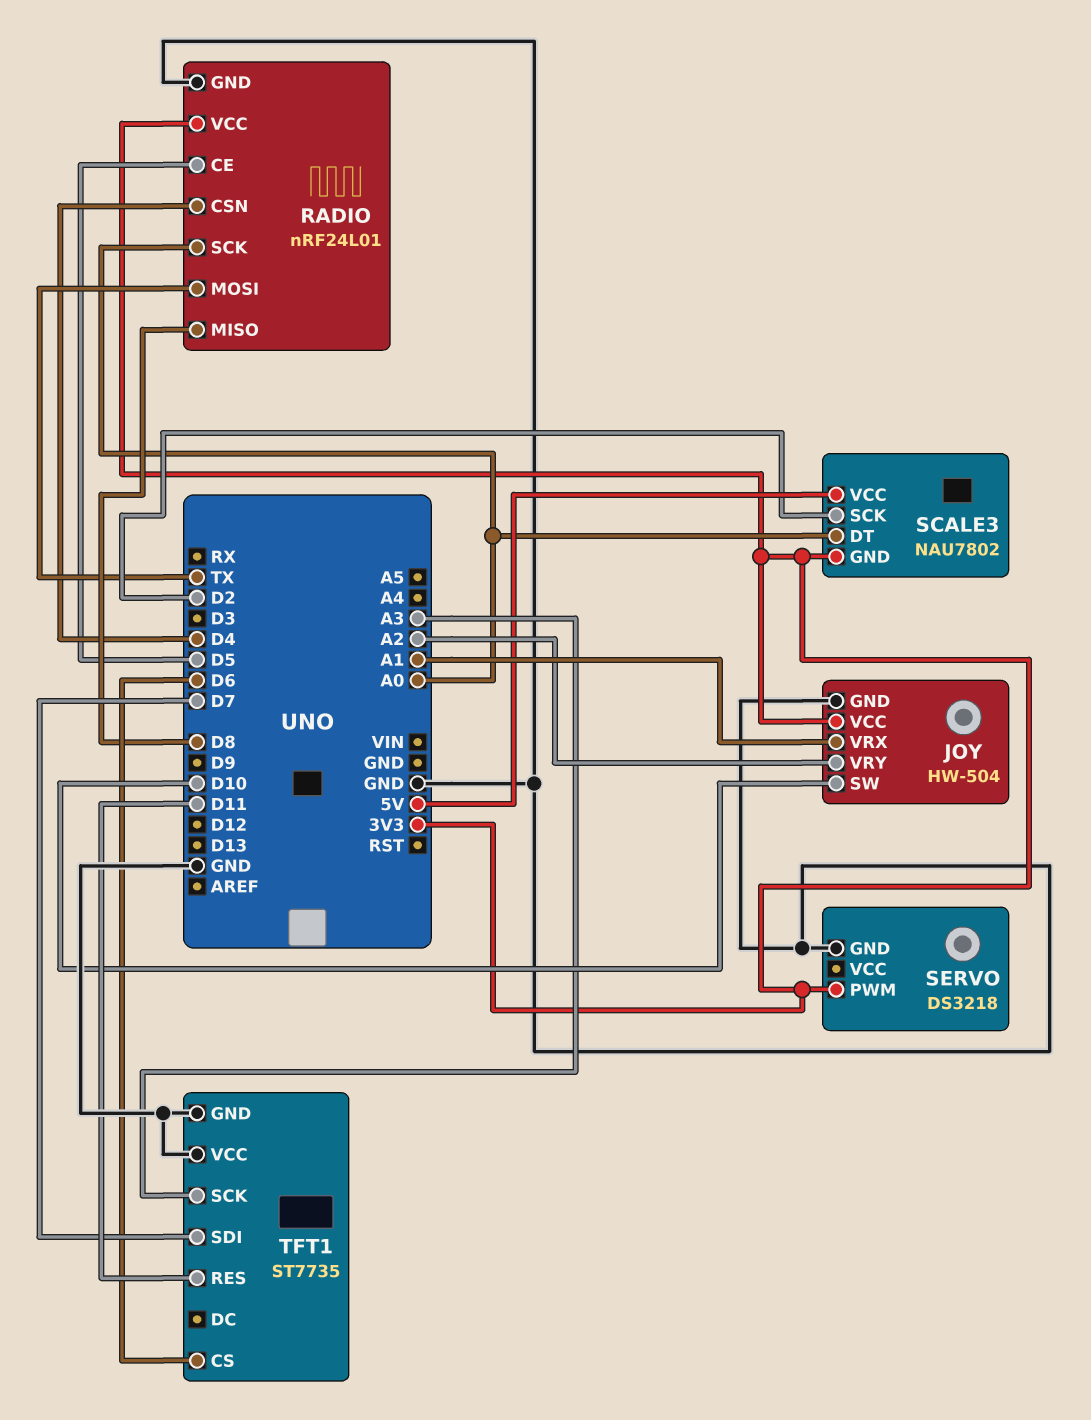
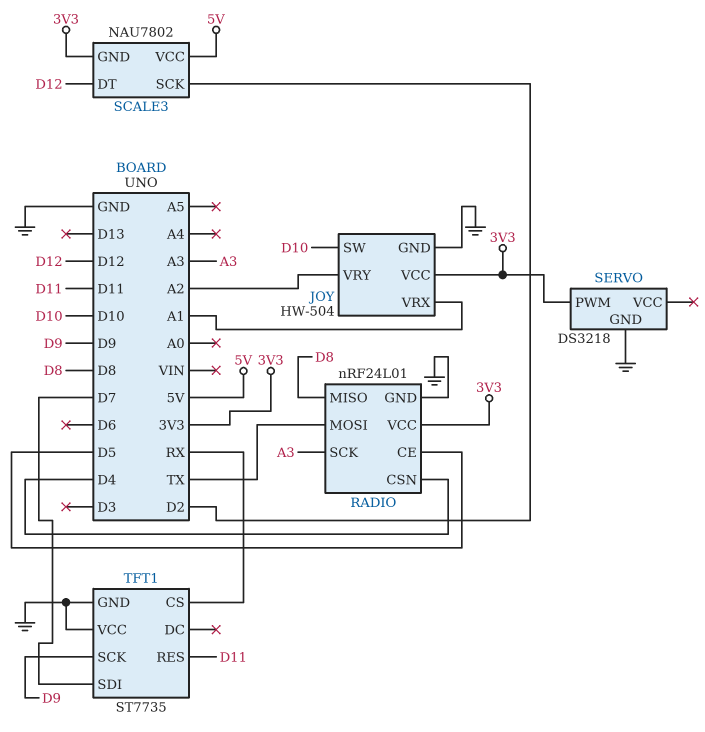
RADIO pin SCK: A0 -> A3
SCALE3 pin DT: A0 -> D12
TFT1 pin CS: D6 -> RX
TFT1 pin SCK: A3 -> D9

